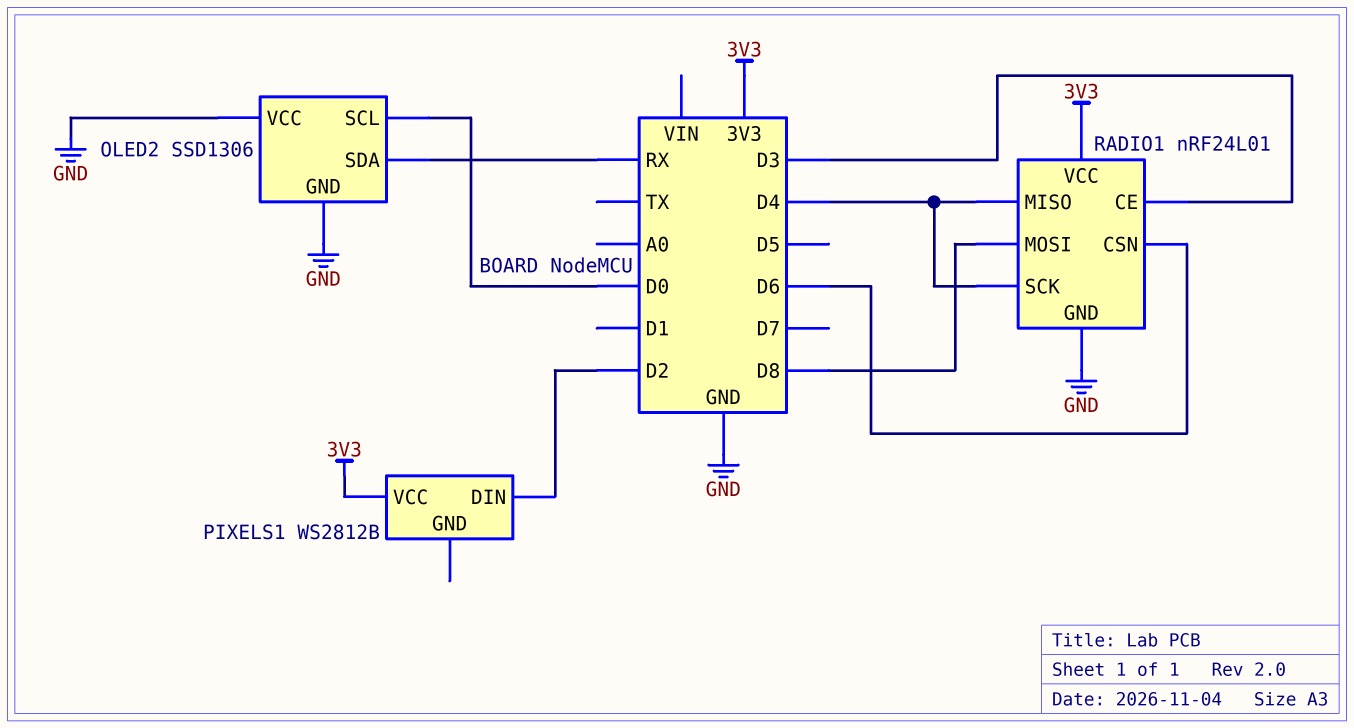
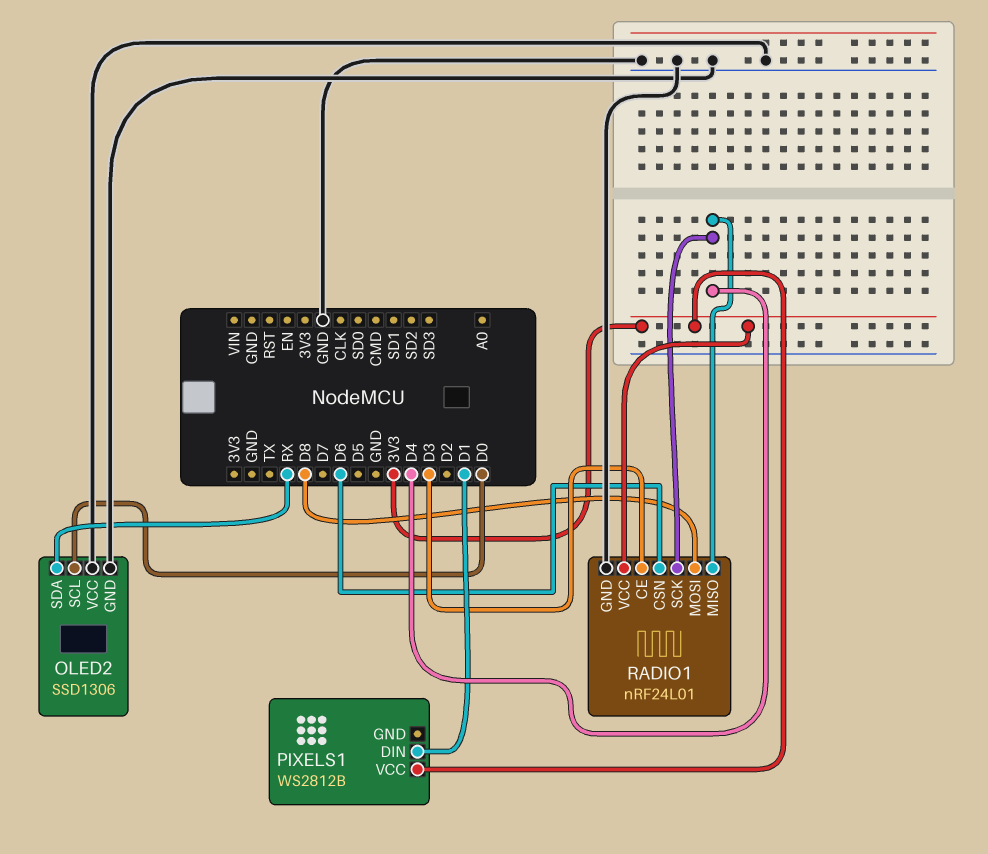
PIXELS1 pin DIN: D2 -> D1

